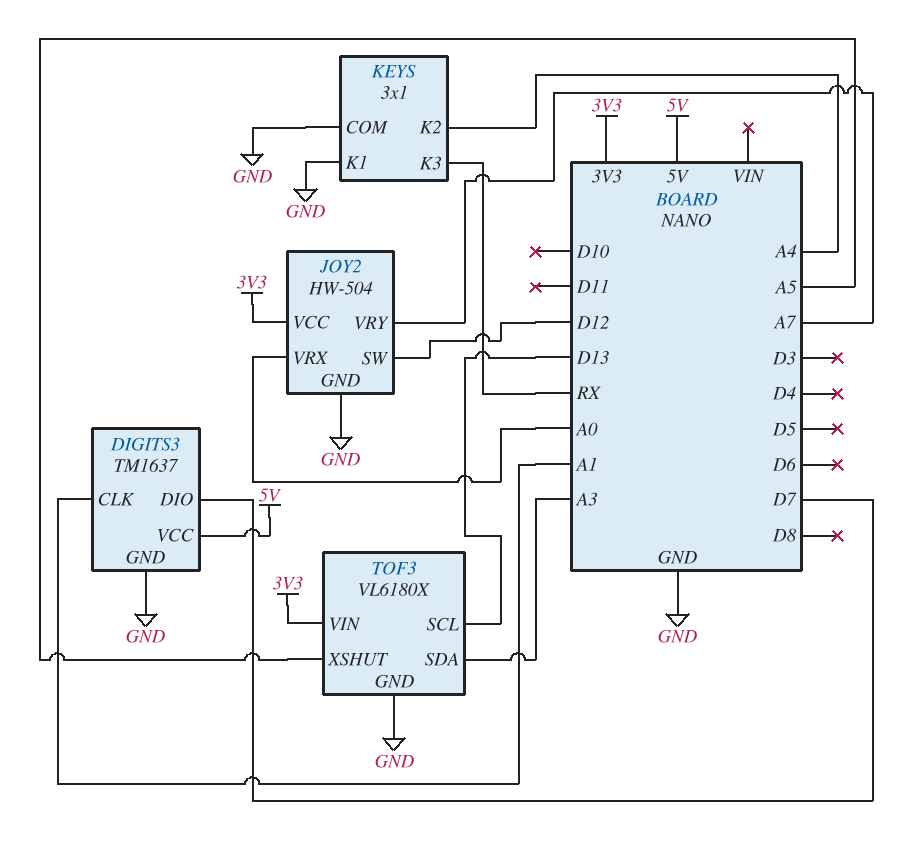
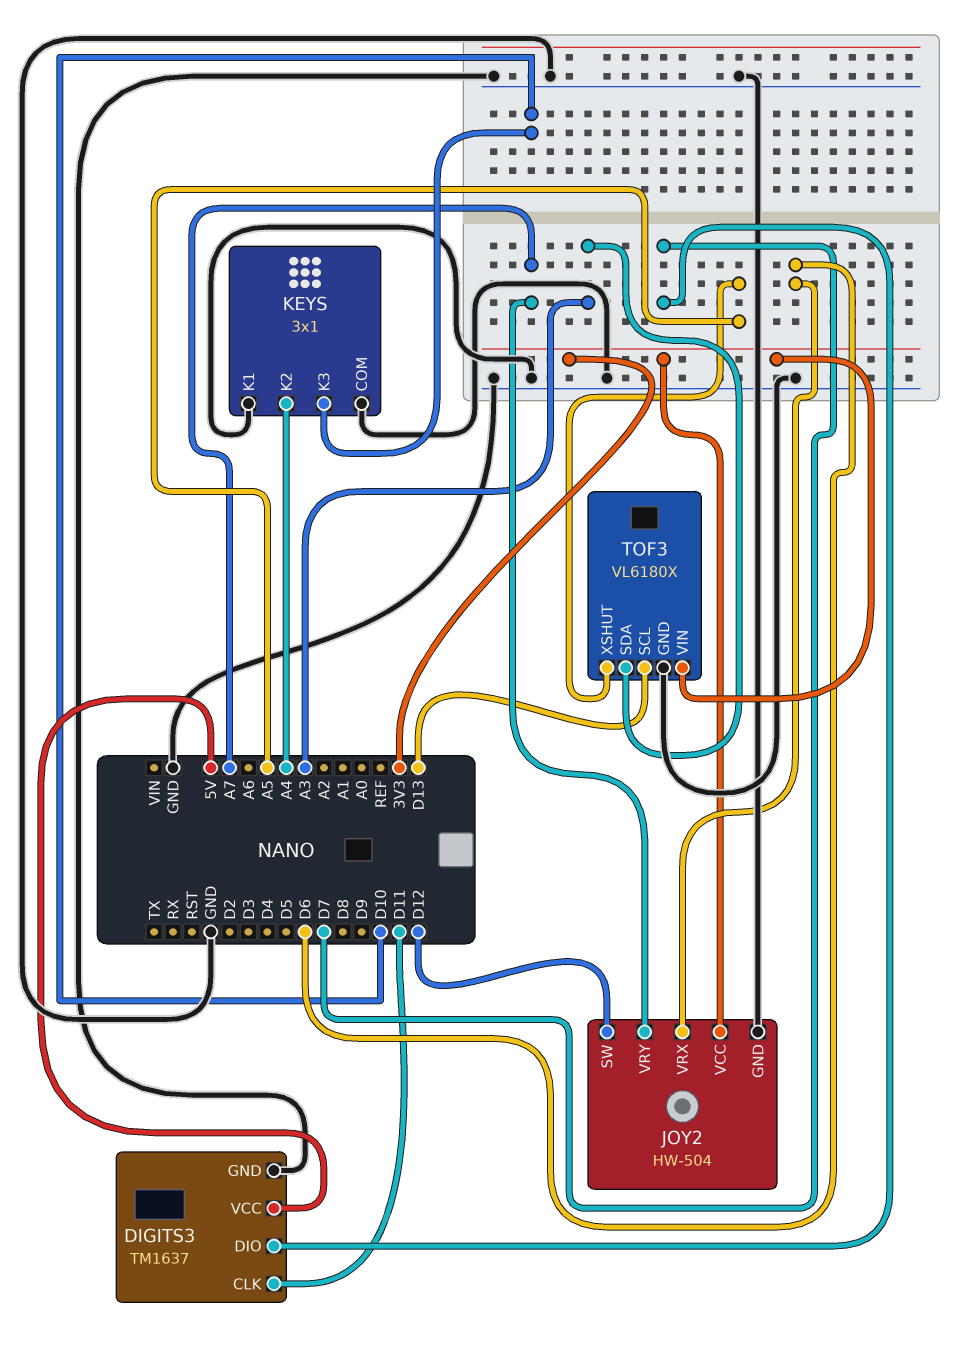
DIGITS3 pin CLK: A1 -> D11
JOY2 pin VRX: A0 -> D6
KEYS pin K3: RX -> D10

